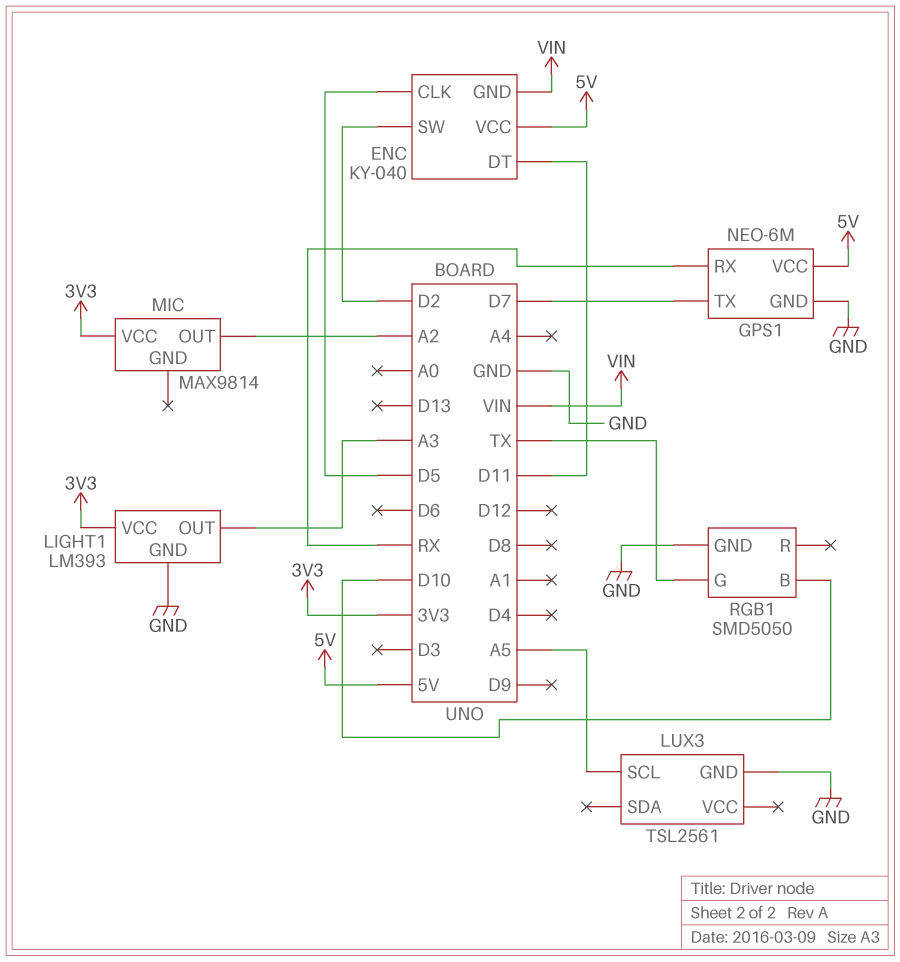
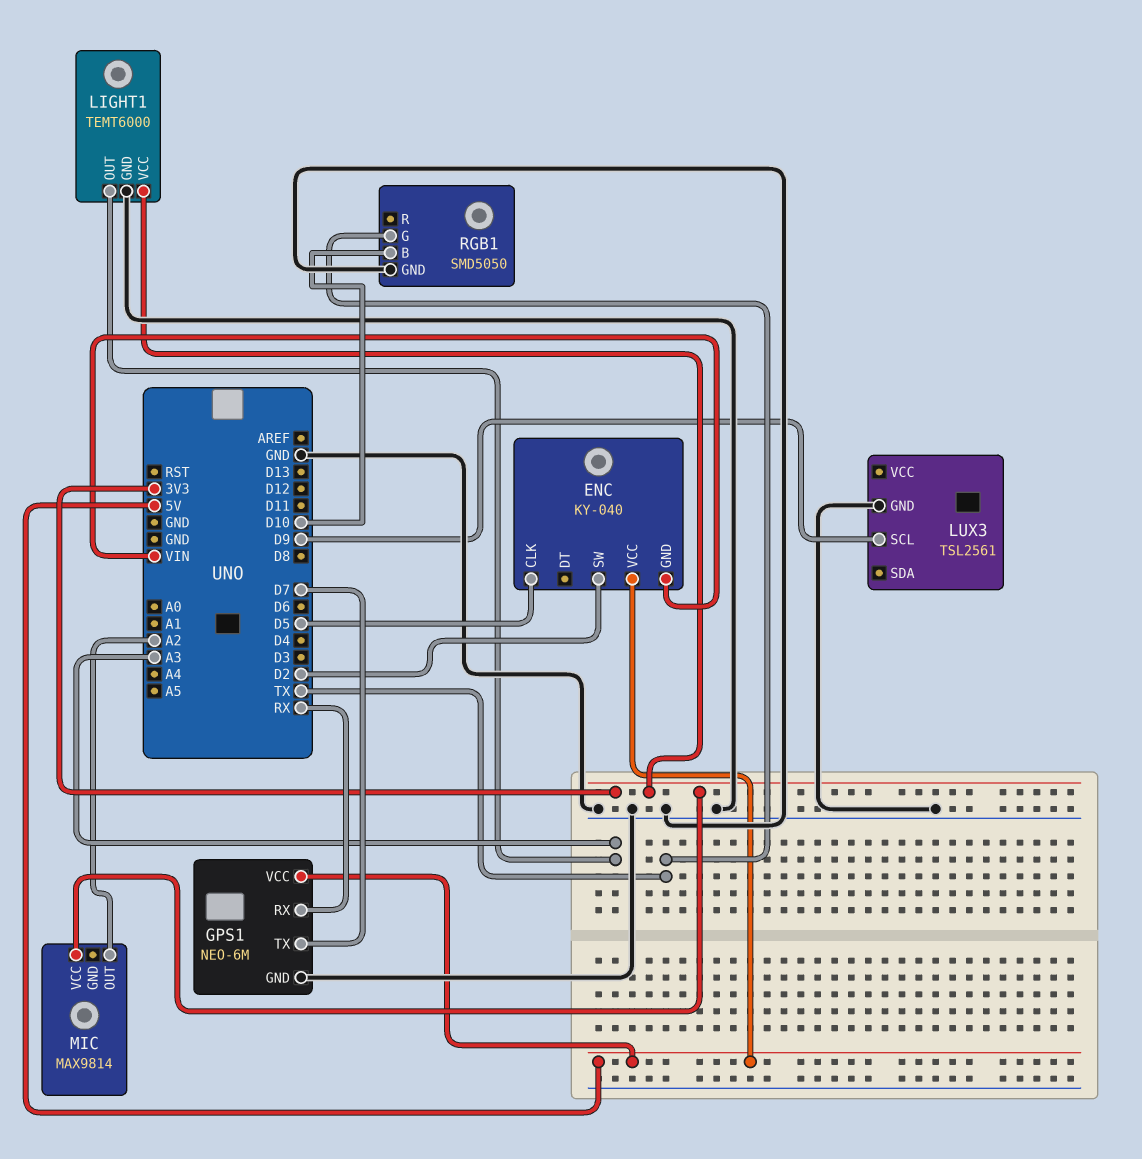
ENC pin DT: D11 -> none
LIGHT1: LM393 -> TEMT6000
LUX3 pin SCL: A5 -> D9

